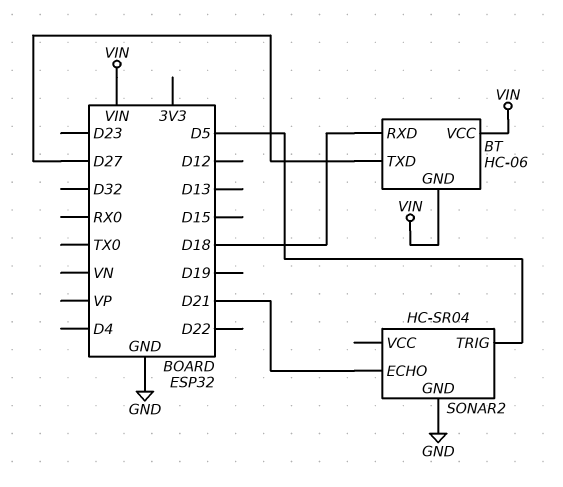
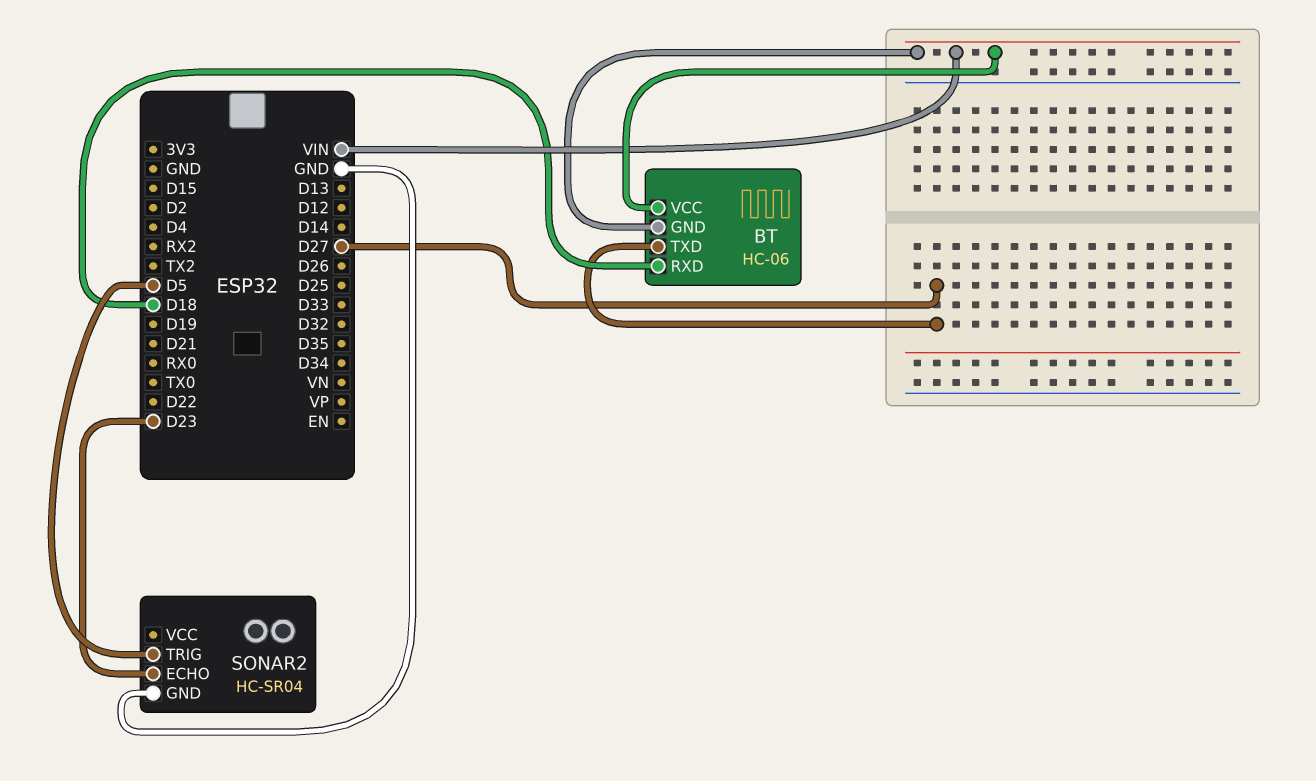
SONAR2 pin ECHO: D21 -> D23

